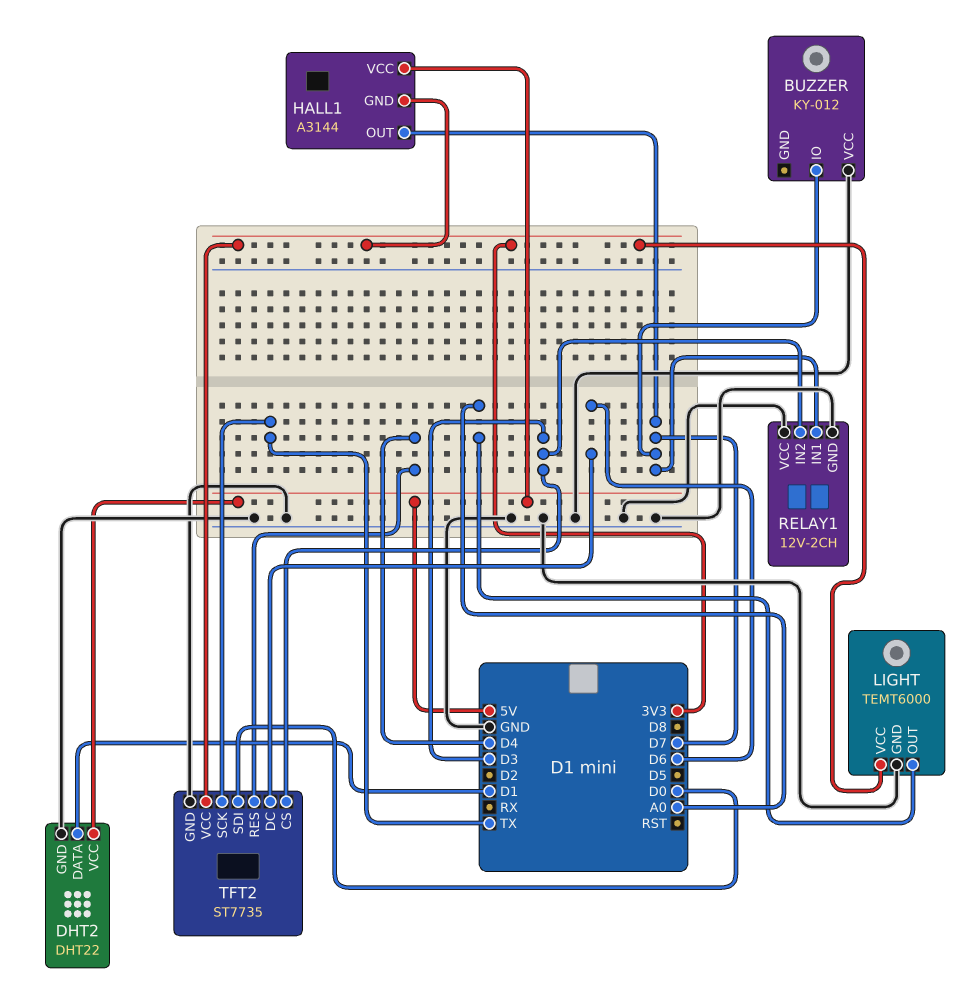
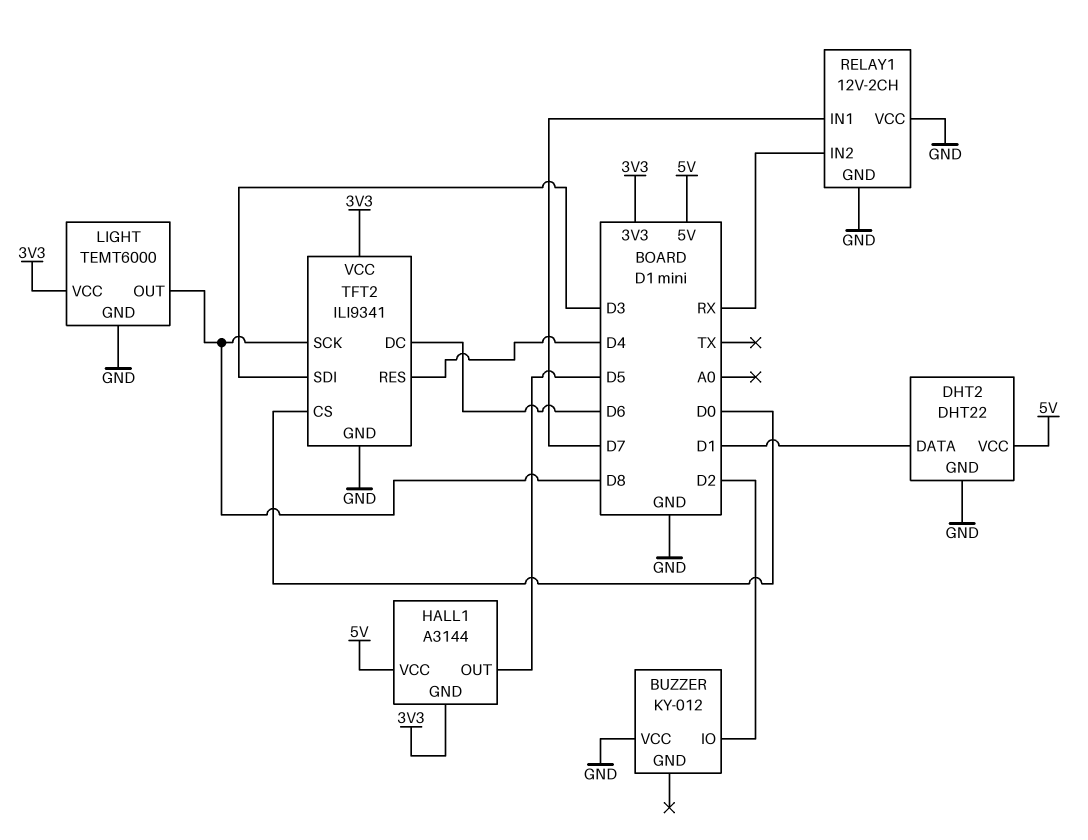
BUZZER pin IO: D7 -> D2
HALL1 pin OUT: D7 -> D5
LIGHT pin OUT: A0 -> D8
RELAY1 pin IN2: D3 -> RX
TFT2: ST7735 -> ILI9341
TFT2 pin CS: D3 -> D0
TFT2 pin SCK: TX -> D8
TFT2 pin SDI: D0 -> D3

